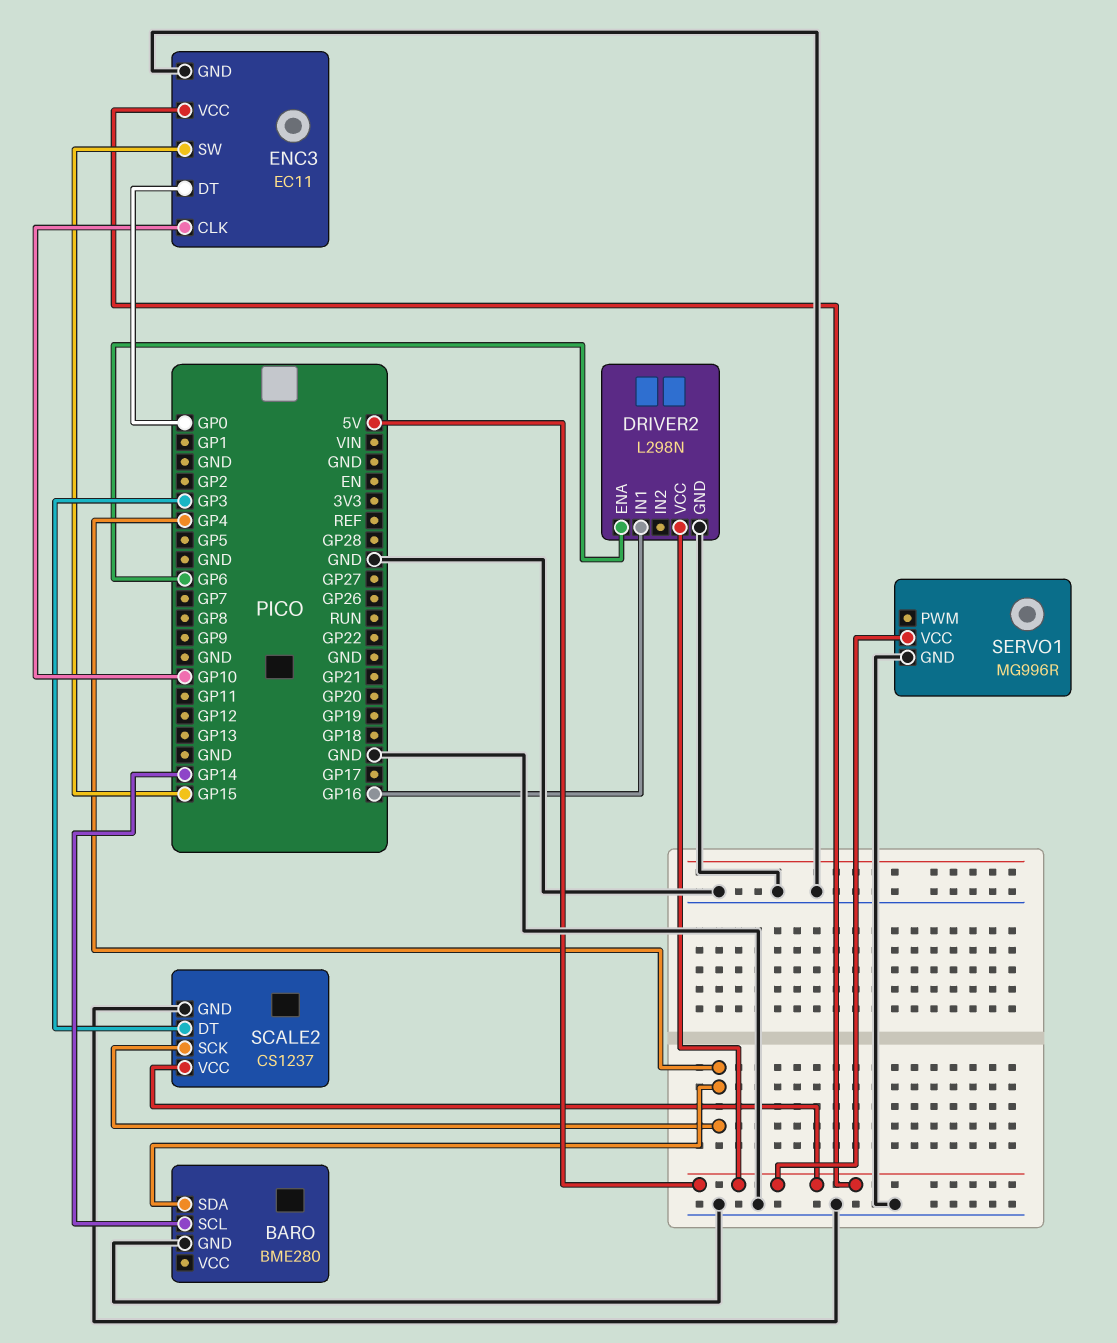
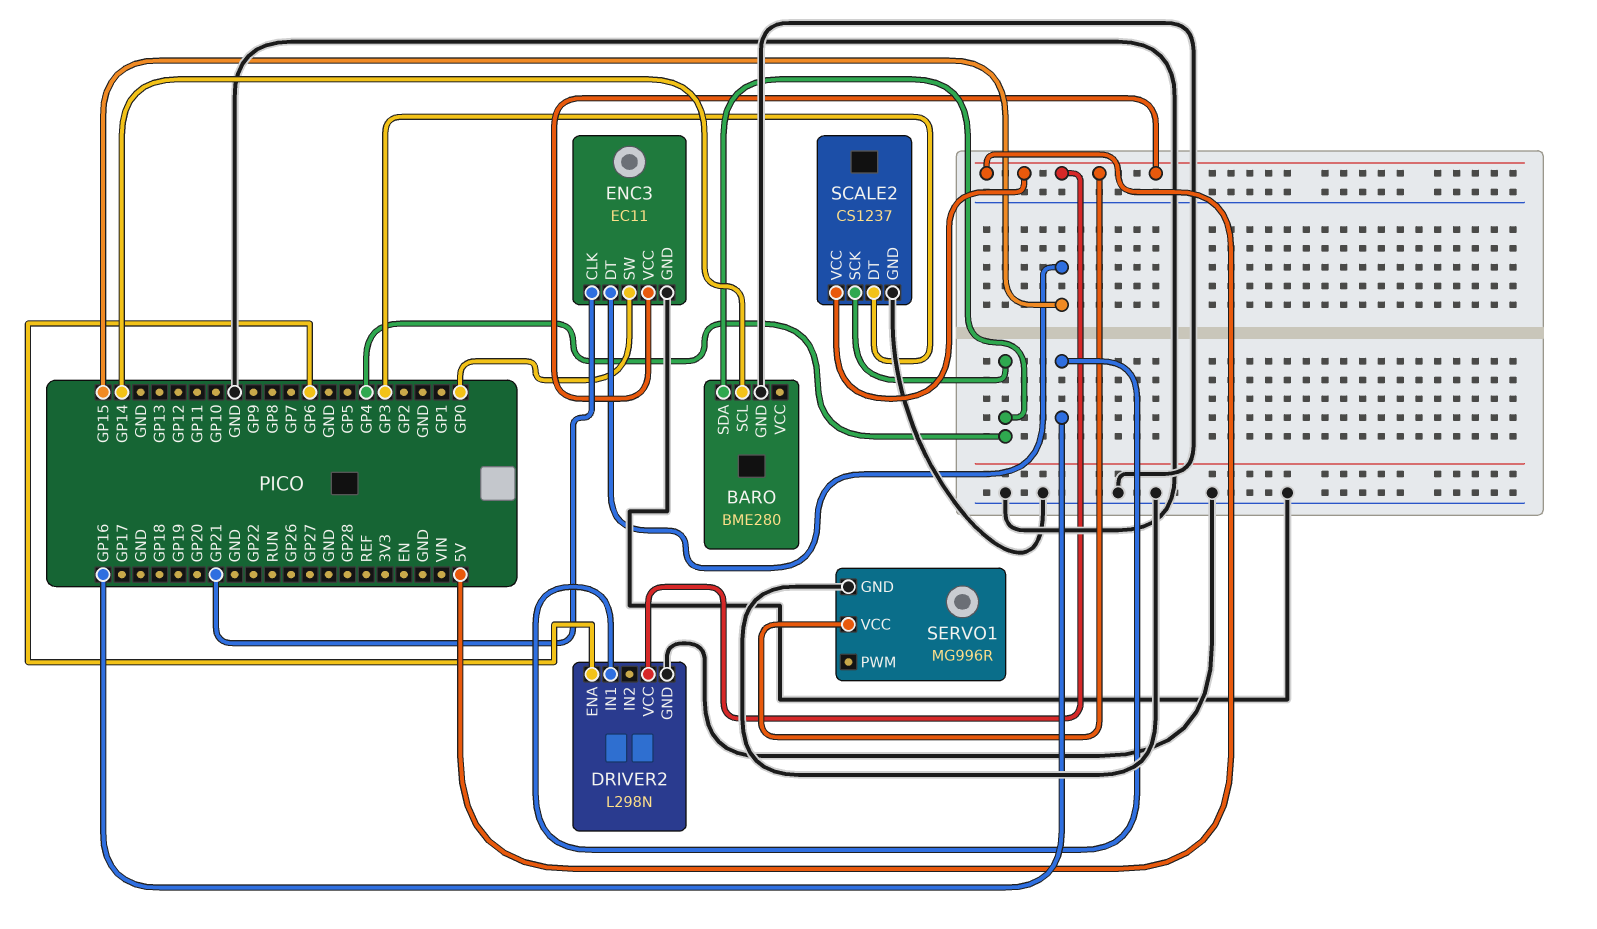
ENC3 pin CLK: GP10 -> GP21
ENC3 pin DT: GP0 -> GP15
ENC3 pin SW: GP15 -> GP0

